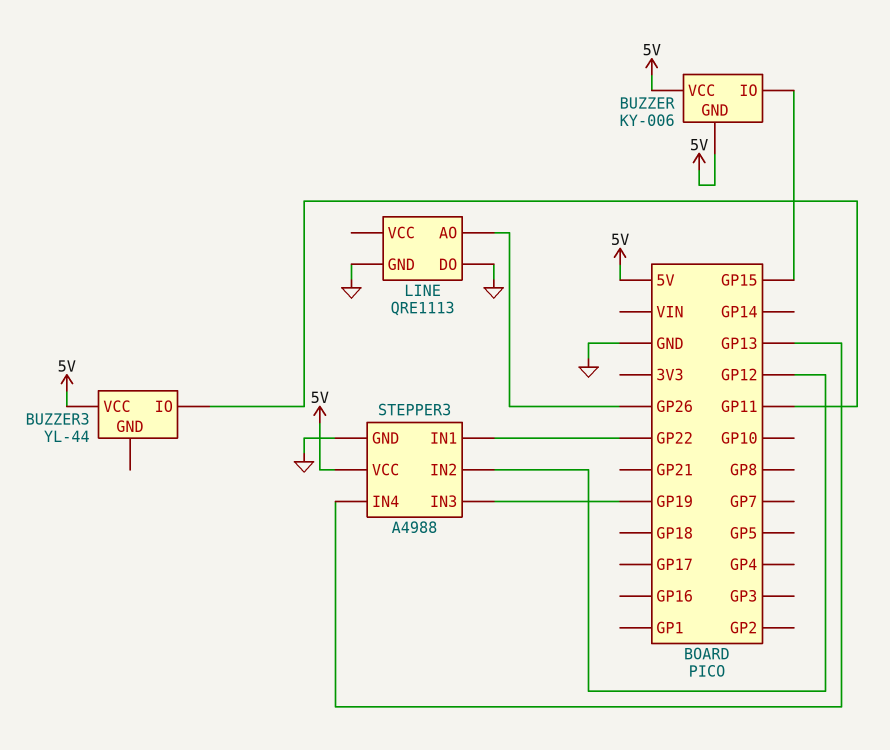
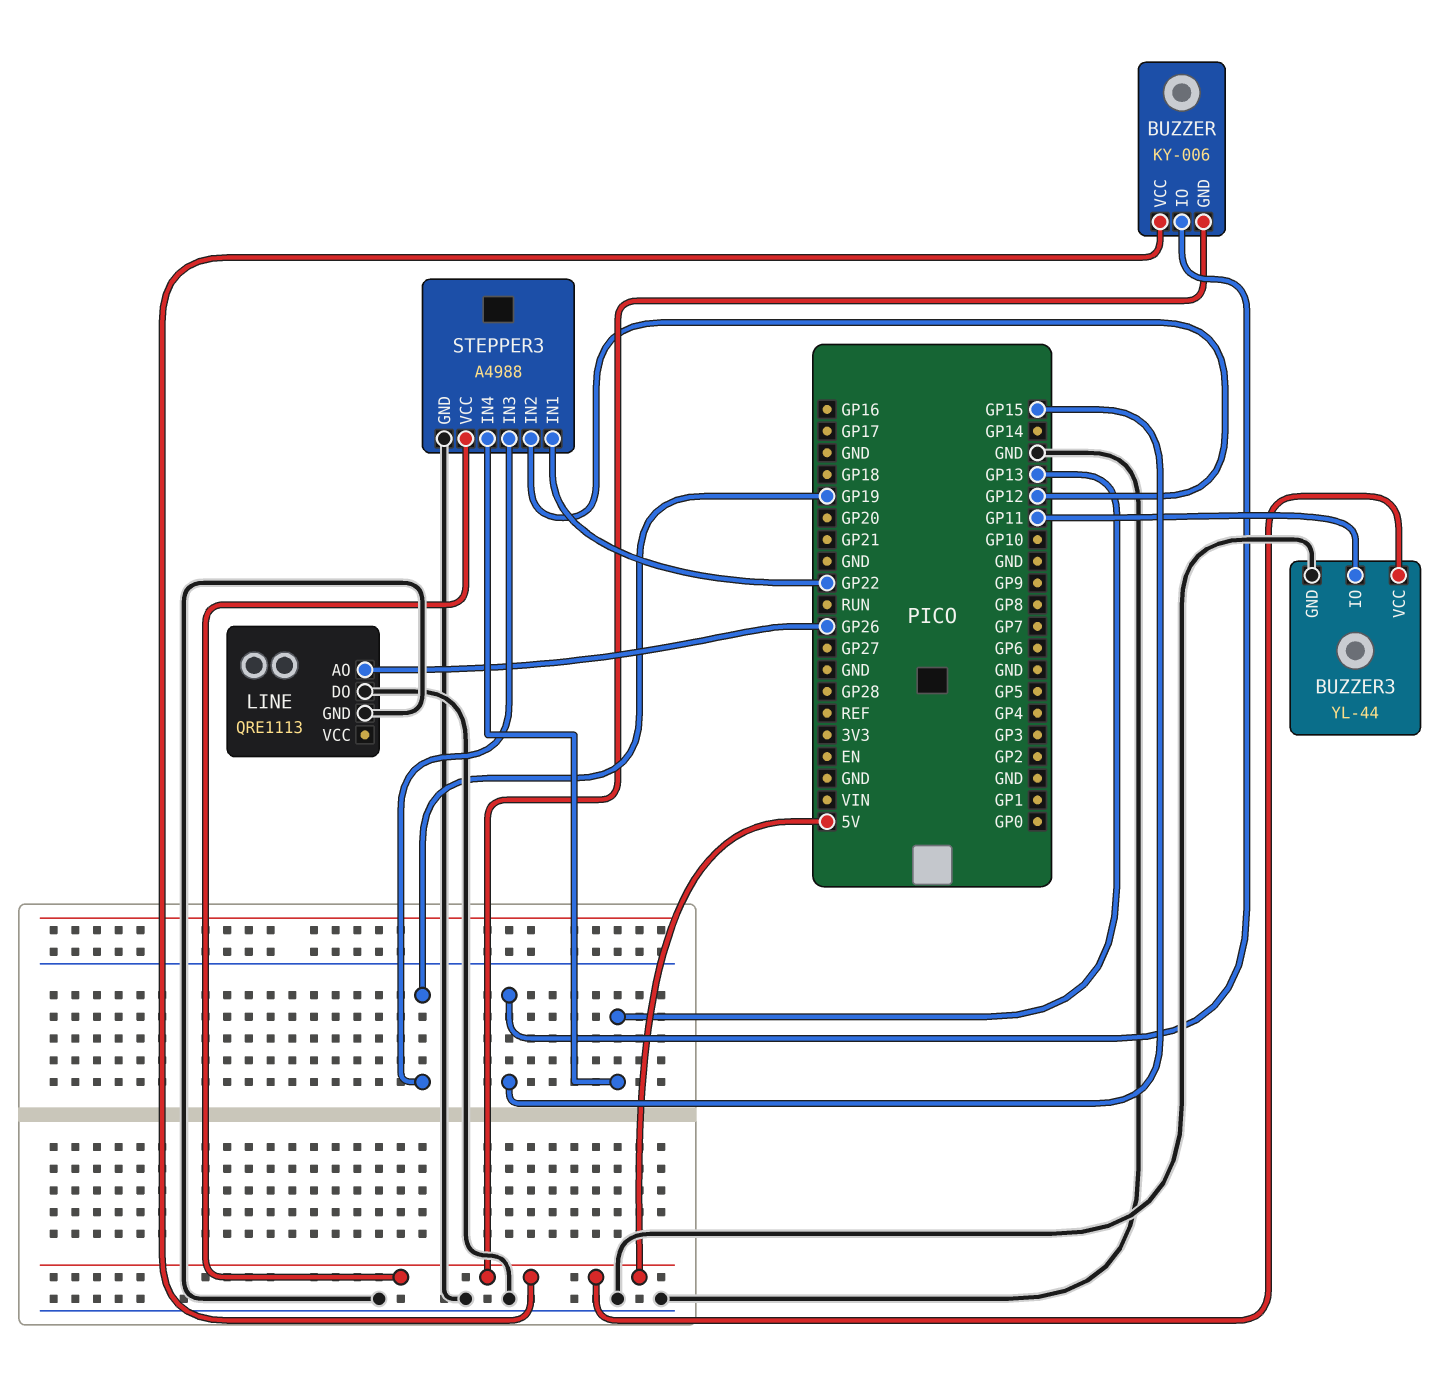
BUZZER3 pin GND: none -> GND

